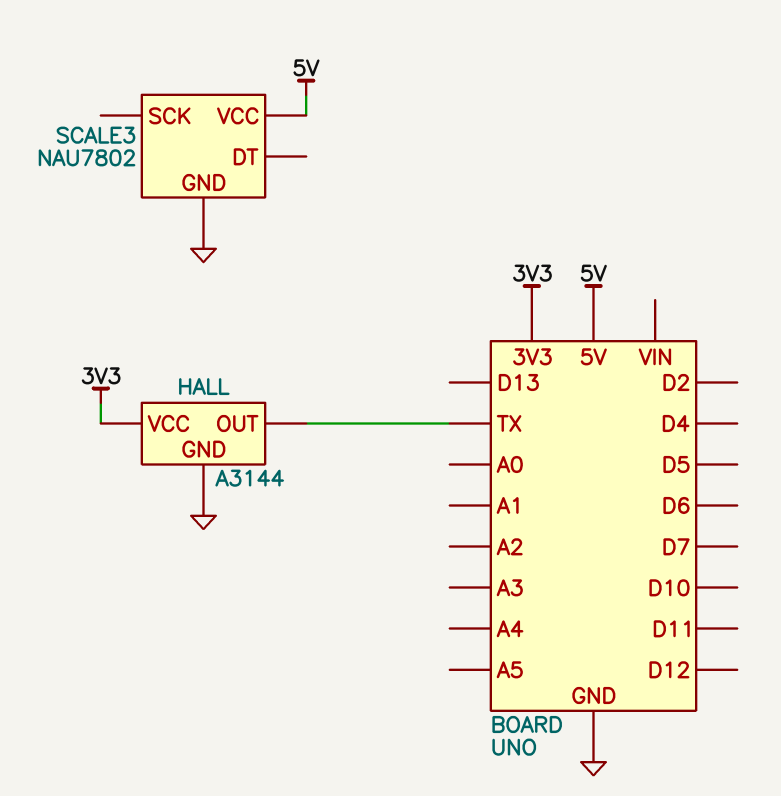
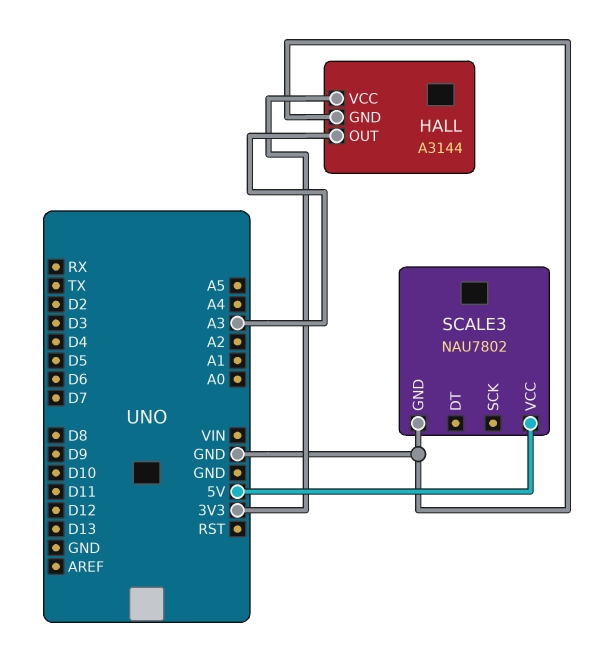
HALL pin OUT: TX -> A3

